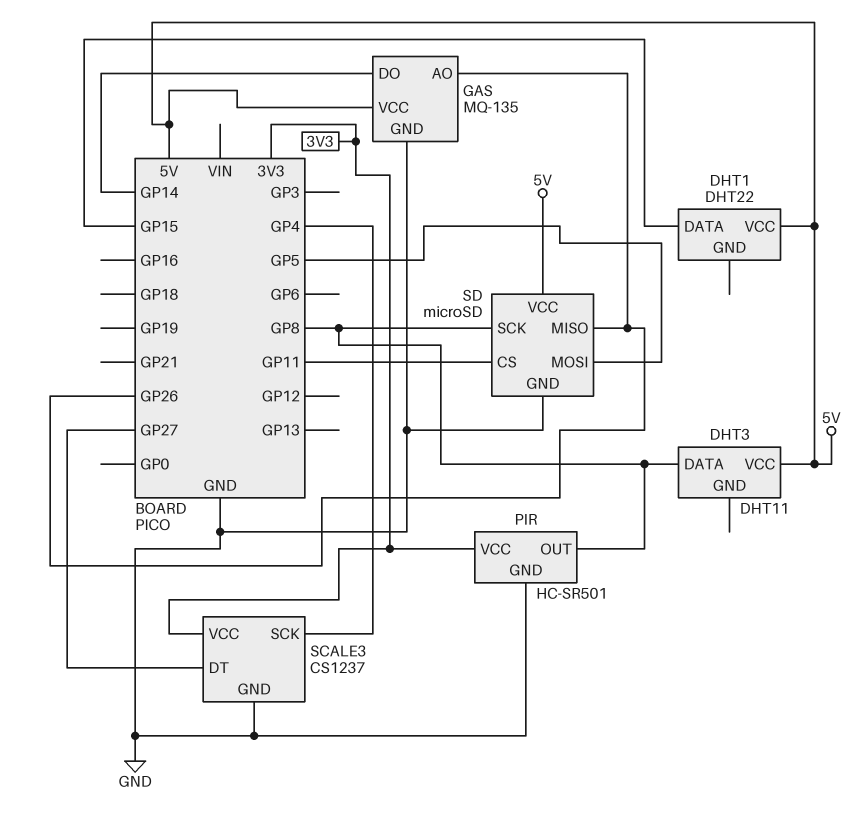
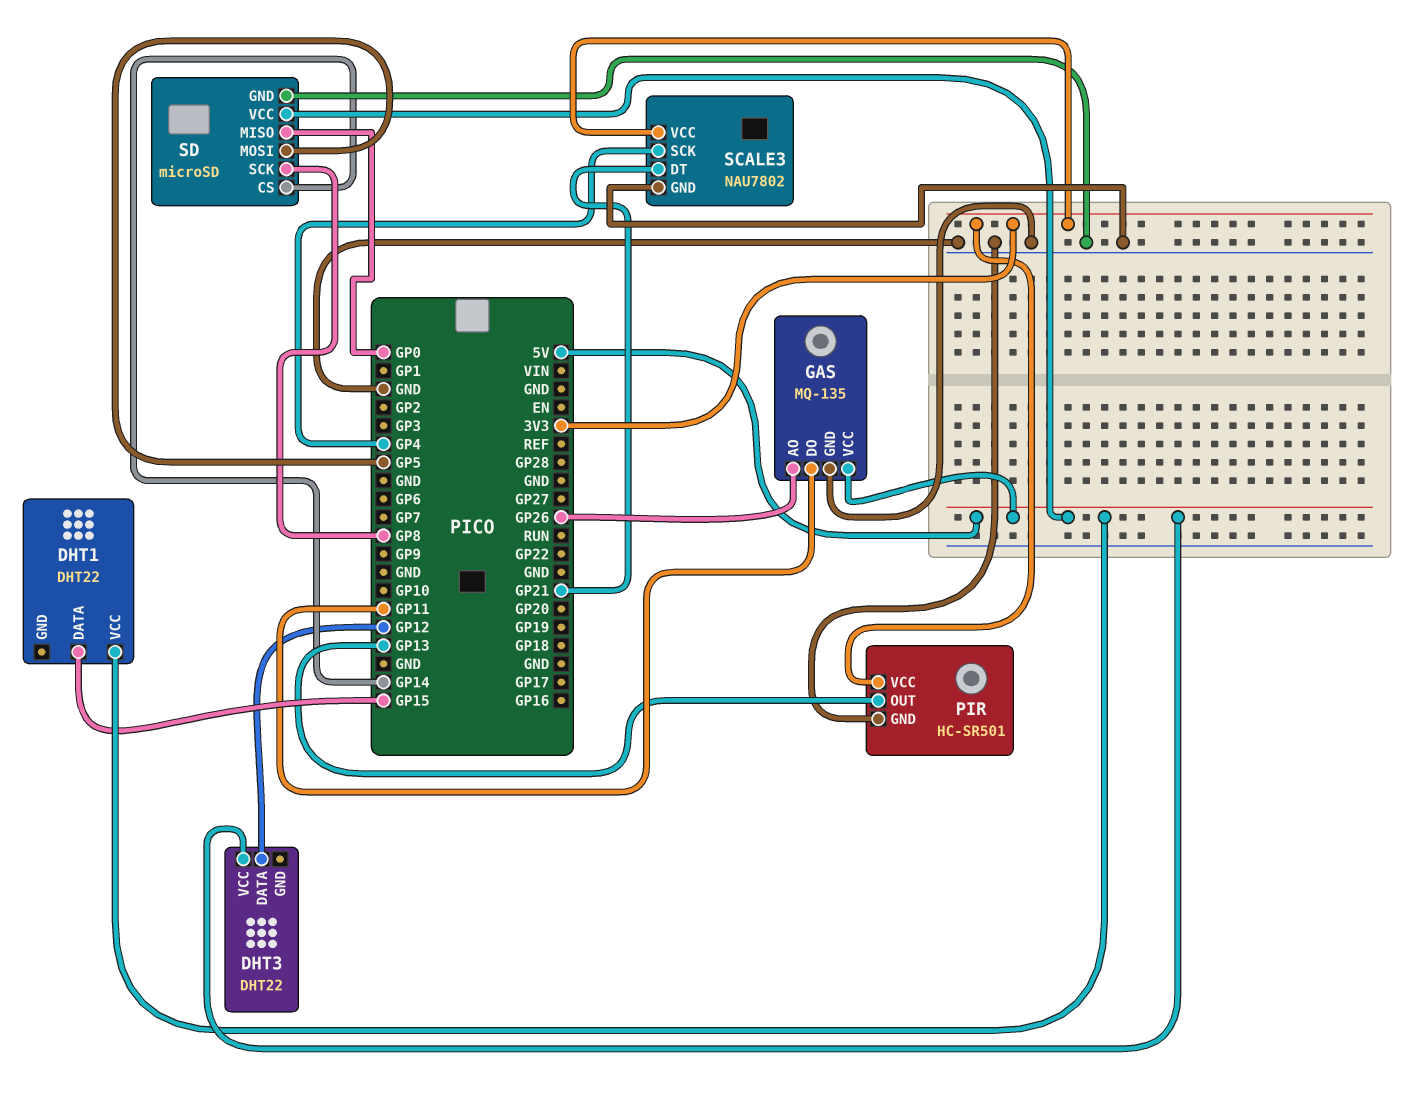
DHT3: DHT11 -> DHT22
DHT3 pin DATA: GP8 -> GP12
GAS pin DO: GP14 -> GP11
PIR pin OUT: GP8 -> GP13
SCALE3: CS1237 -> NAU7802
SCALE3 pin DT: GP27 -> GP21
SD pin CS: GP11 -> GP14
SD pin MISO: GP26 -> GP0

